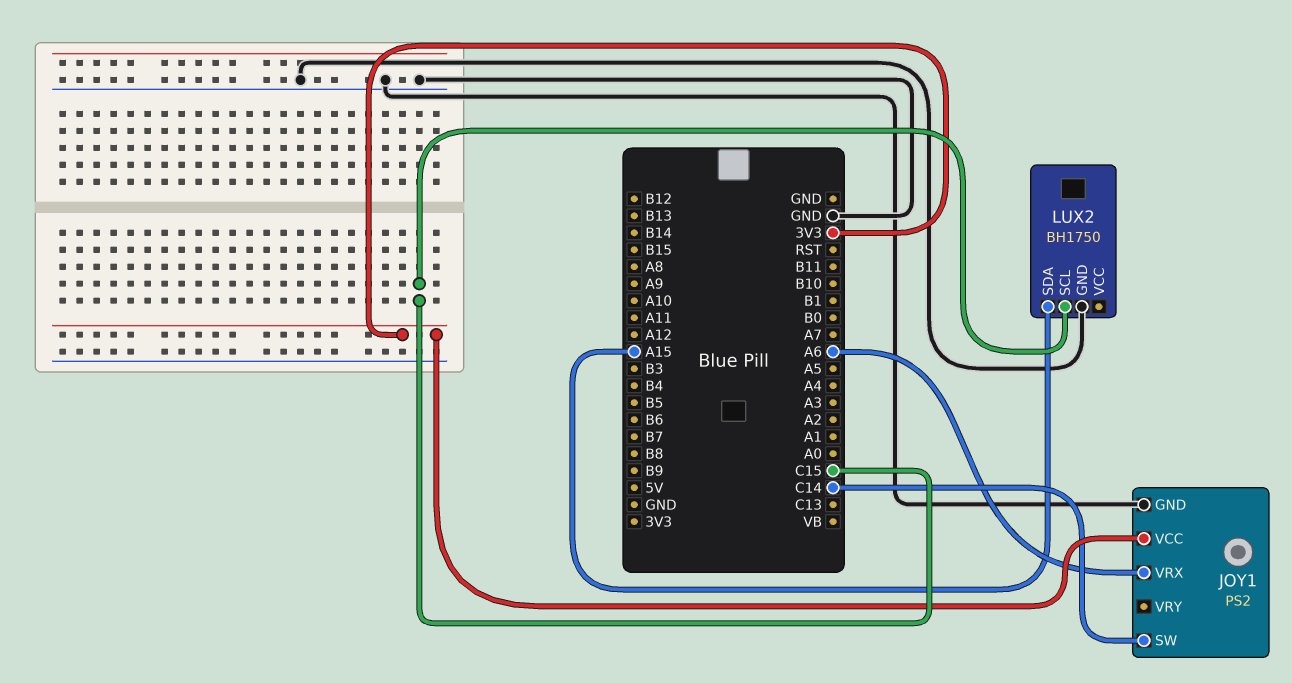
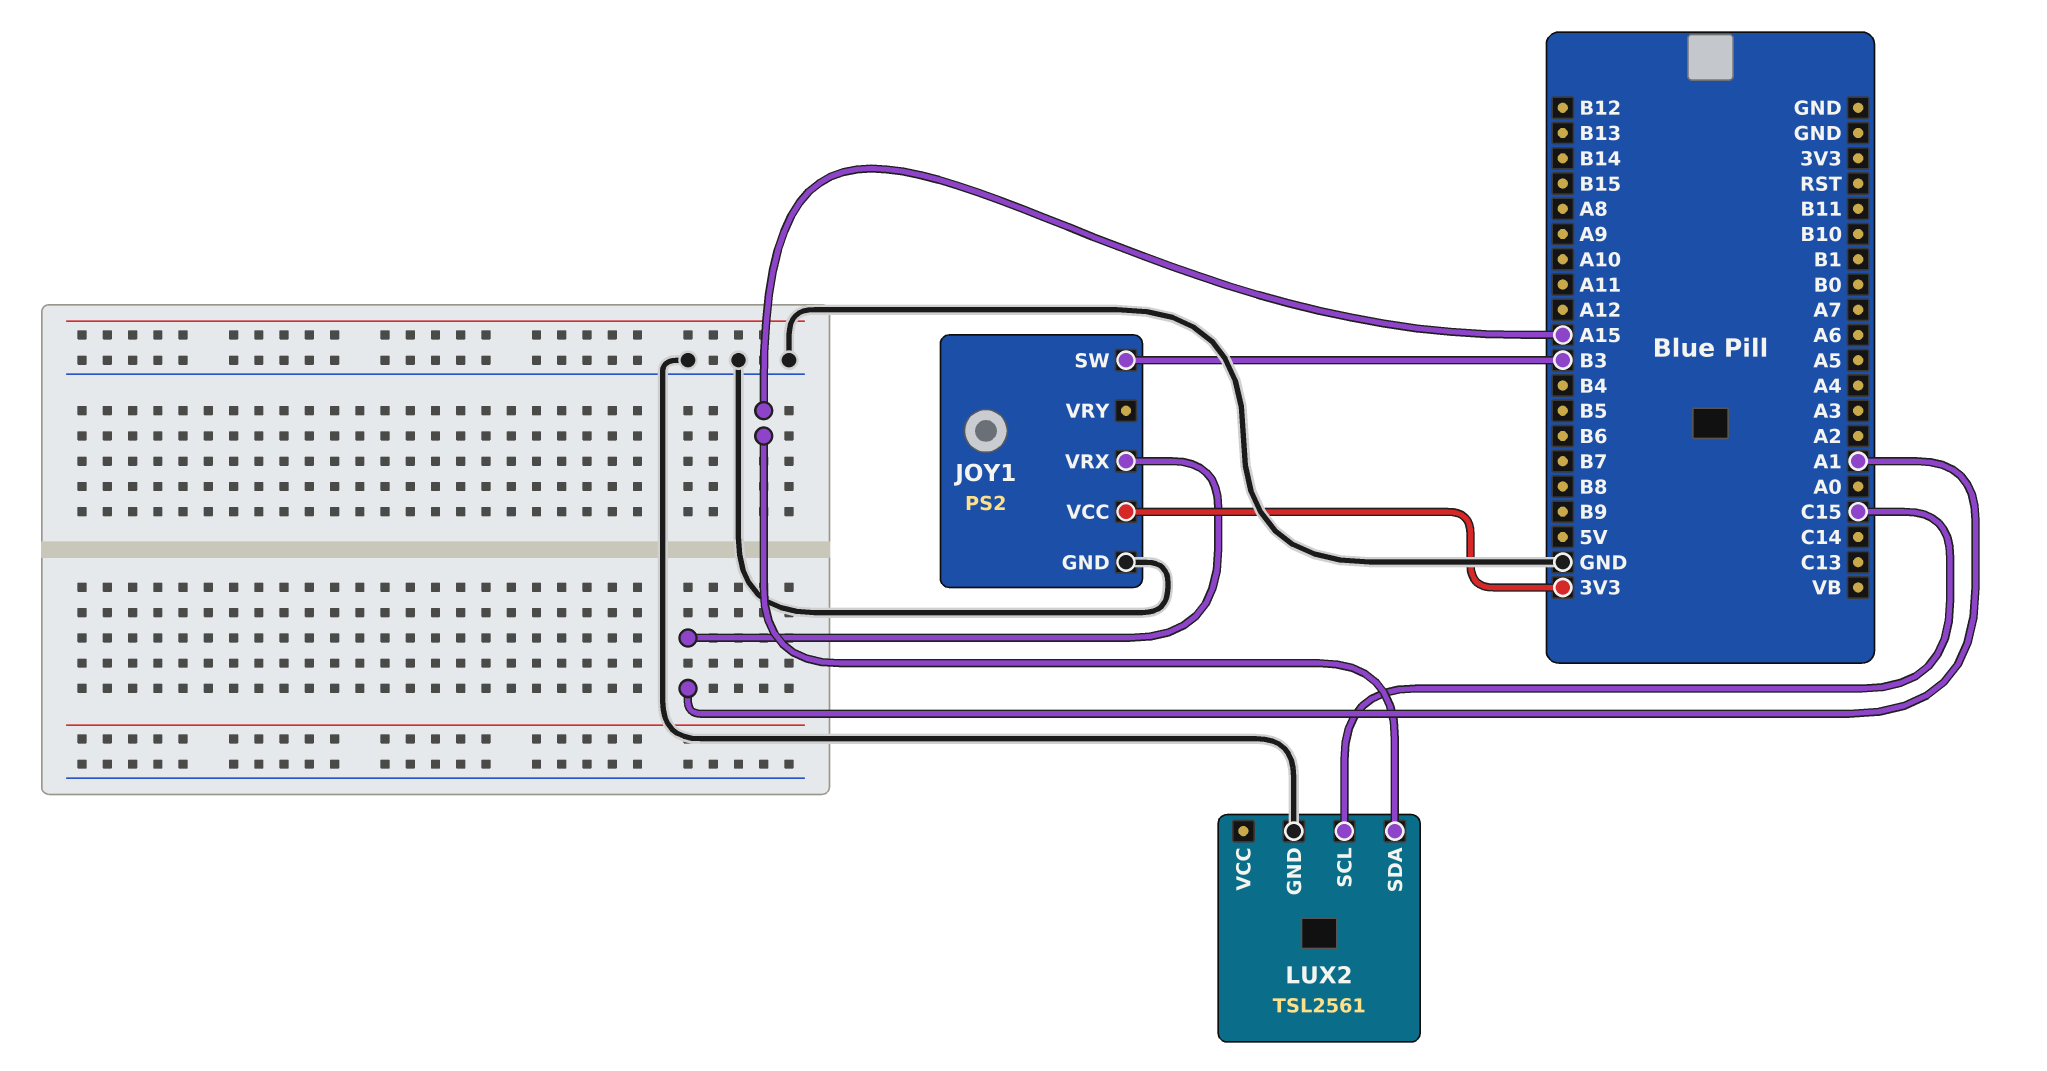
JOY1 pin SW: C14 -> B3
JOY1 pin VRX: A6 -> A1
LUX2: BH1750 -> TSL2561

